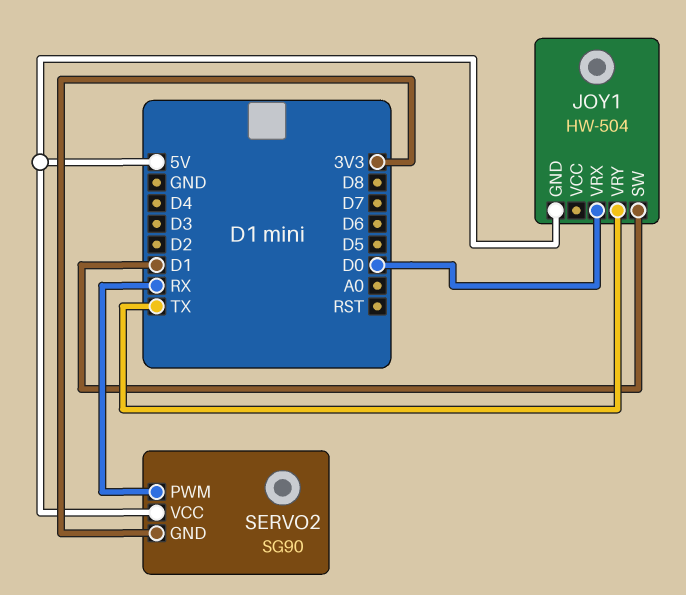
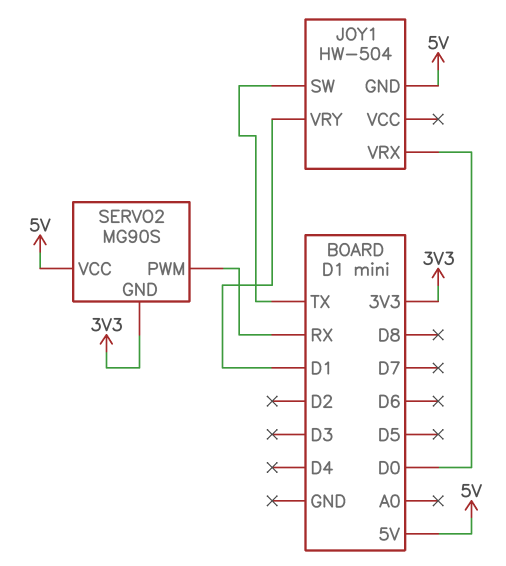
JOY1 pin SW: D1 -> TX
JOY1 pin VRY: TX -> D1
SERVO2: SG90 -> MG90S

